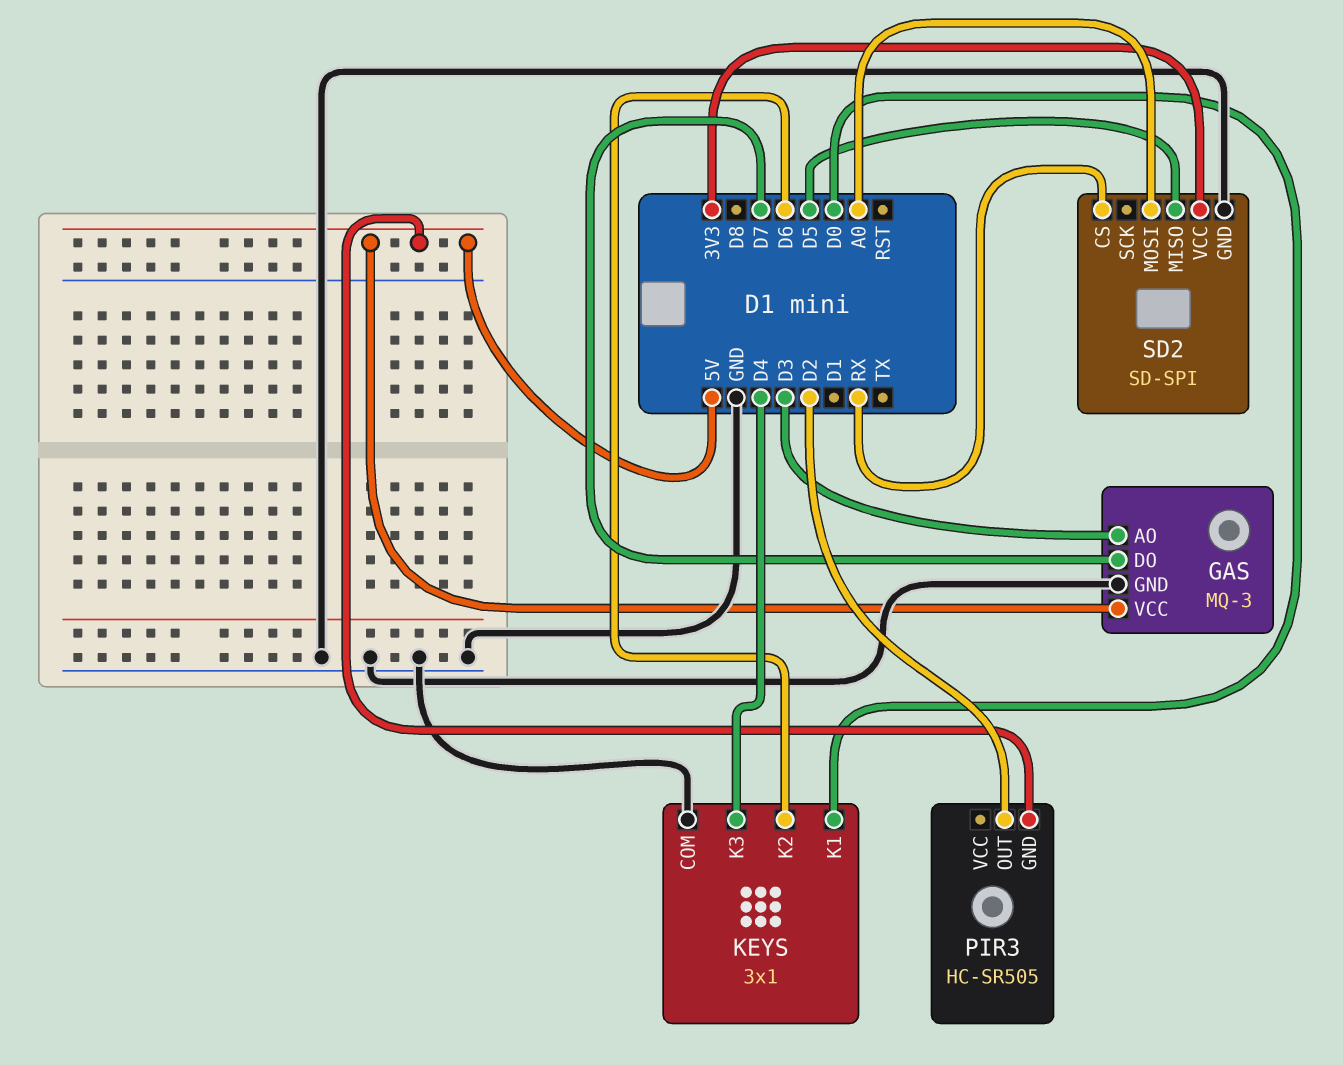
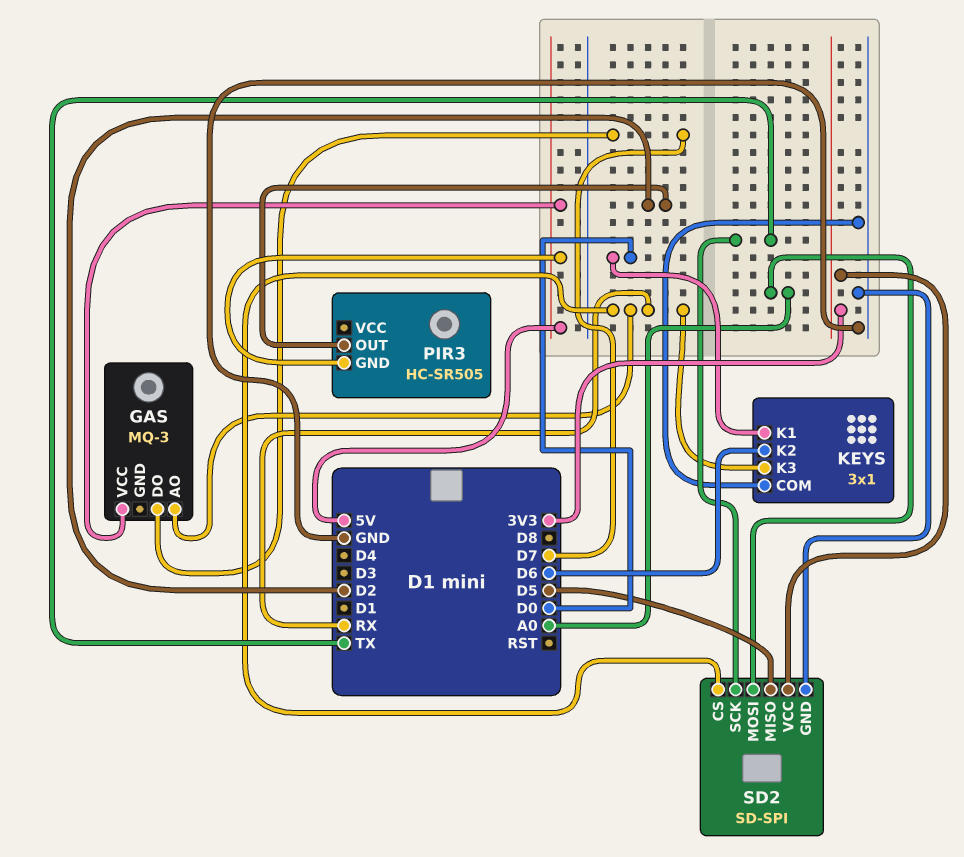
GAS pin AO: D3 -> RX
GAS pin GND: GND -> none
KEYS pin K3: D4 -> RX
SD2 pin SCK: none -> TX

